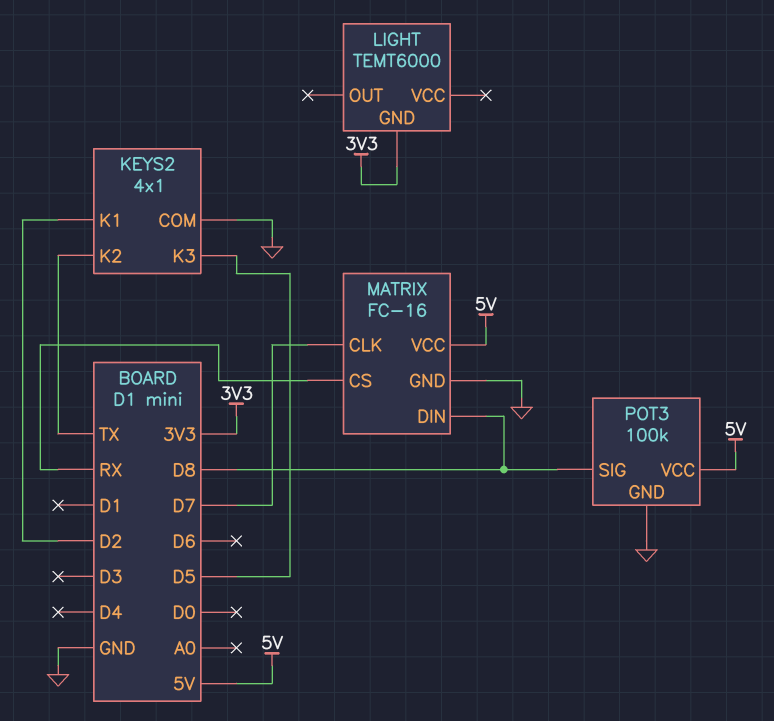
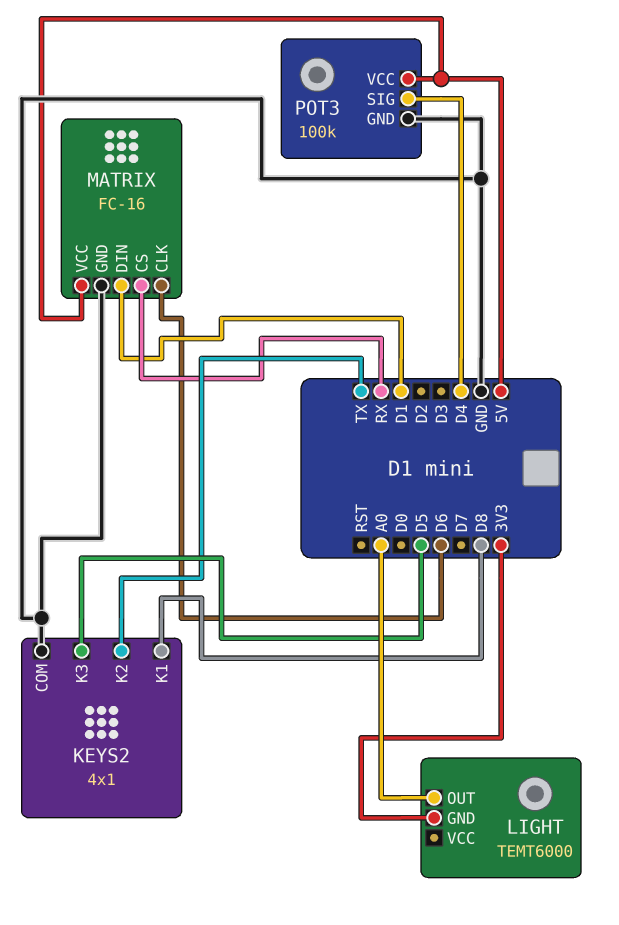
KEYS2 pin K1: D2 -> D8
LIGHT pin OUT: none -> A0
MATRIX pin CLK: D7 -> D6
MATRIX pin DIN: D8 -> D1
POT3 pin SIG: D8 -> D4

